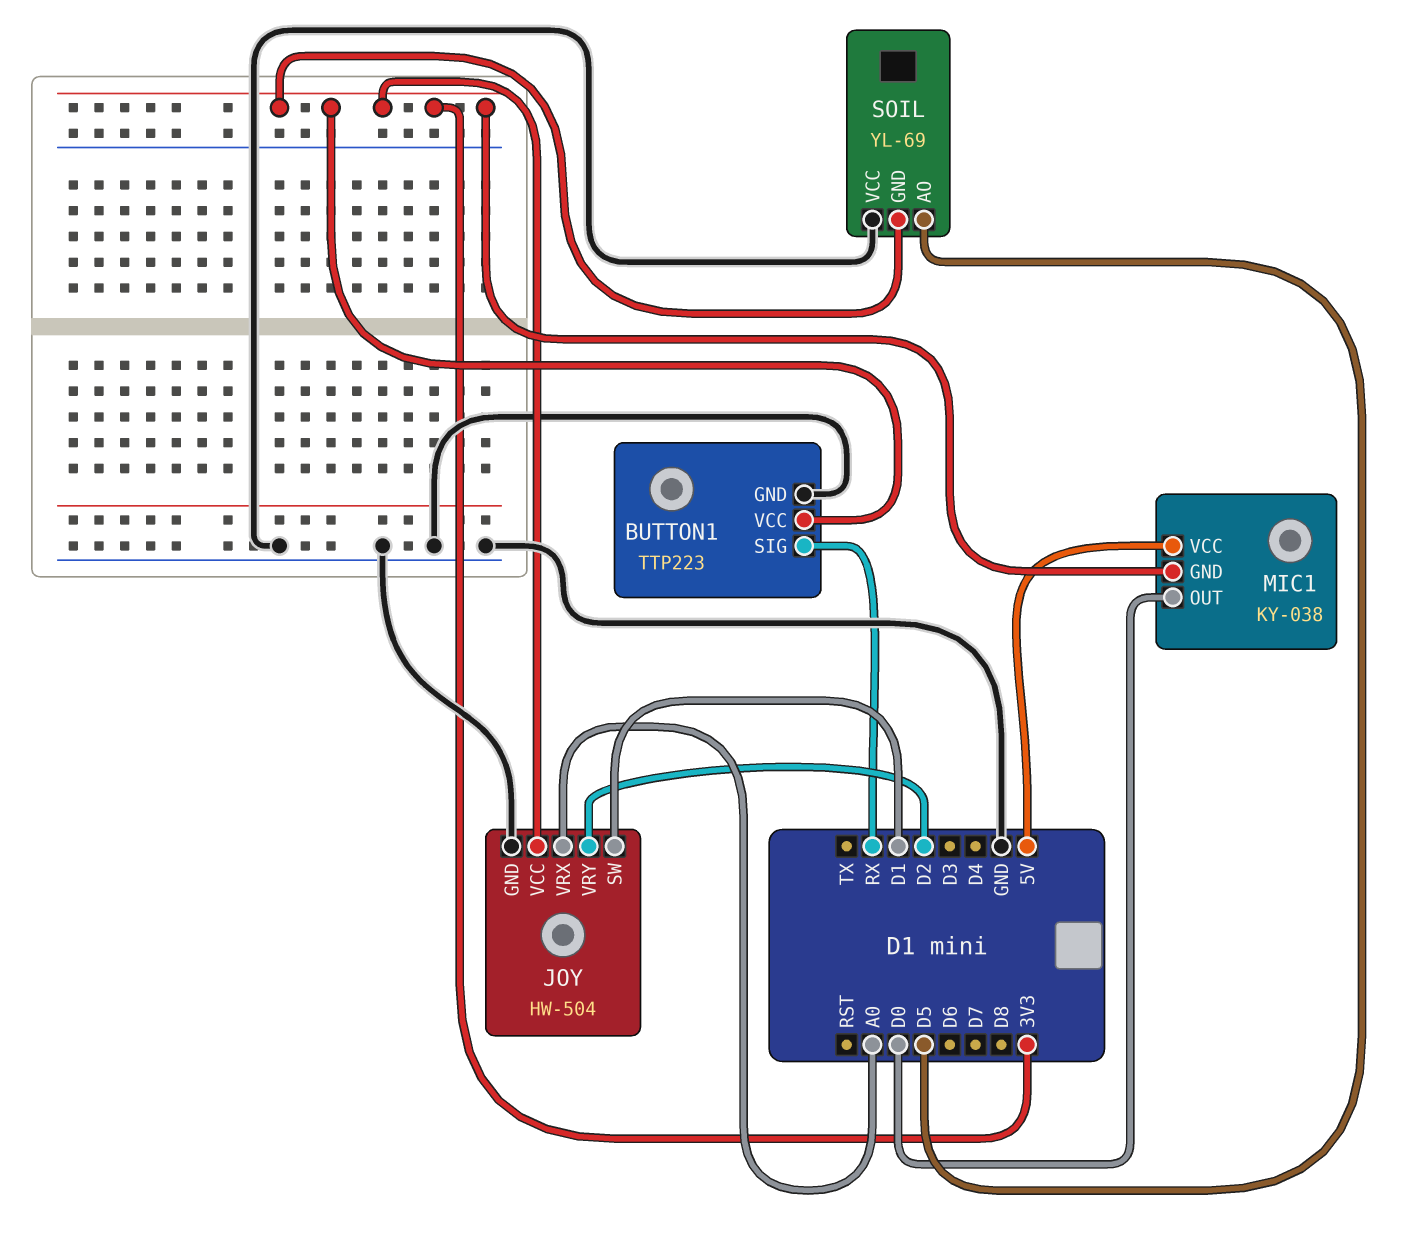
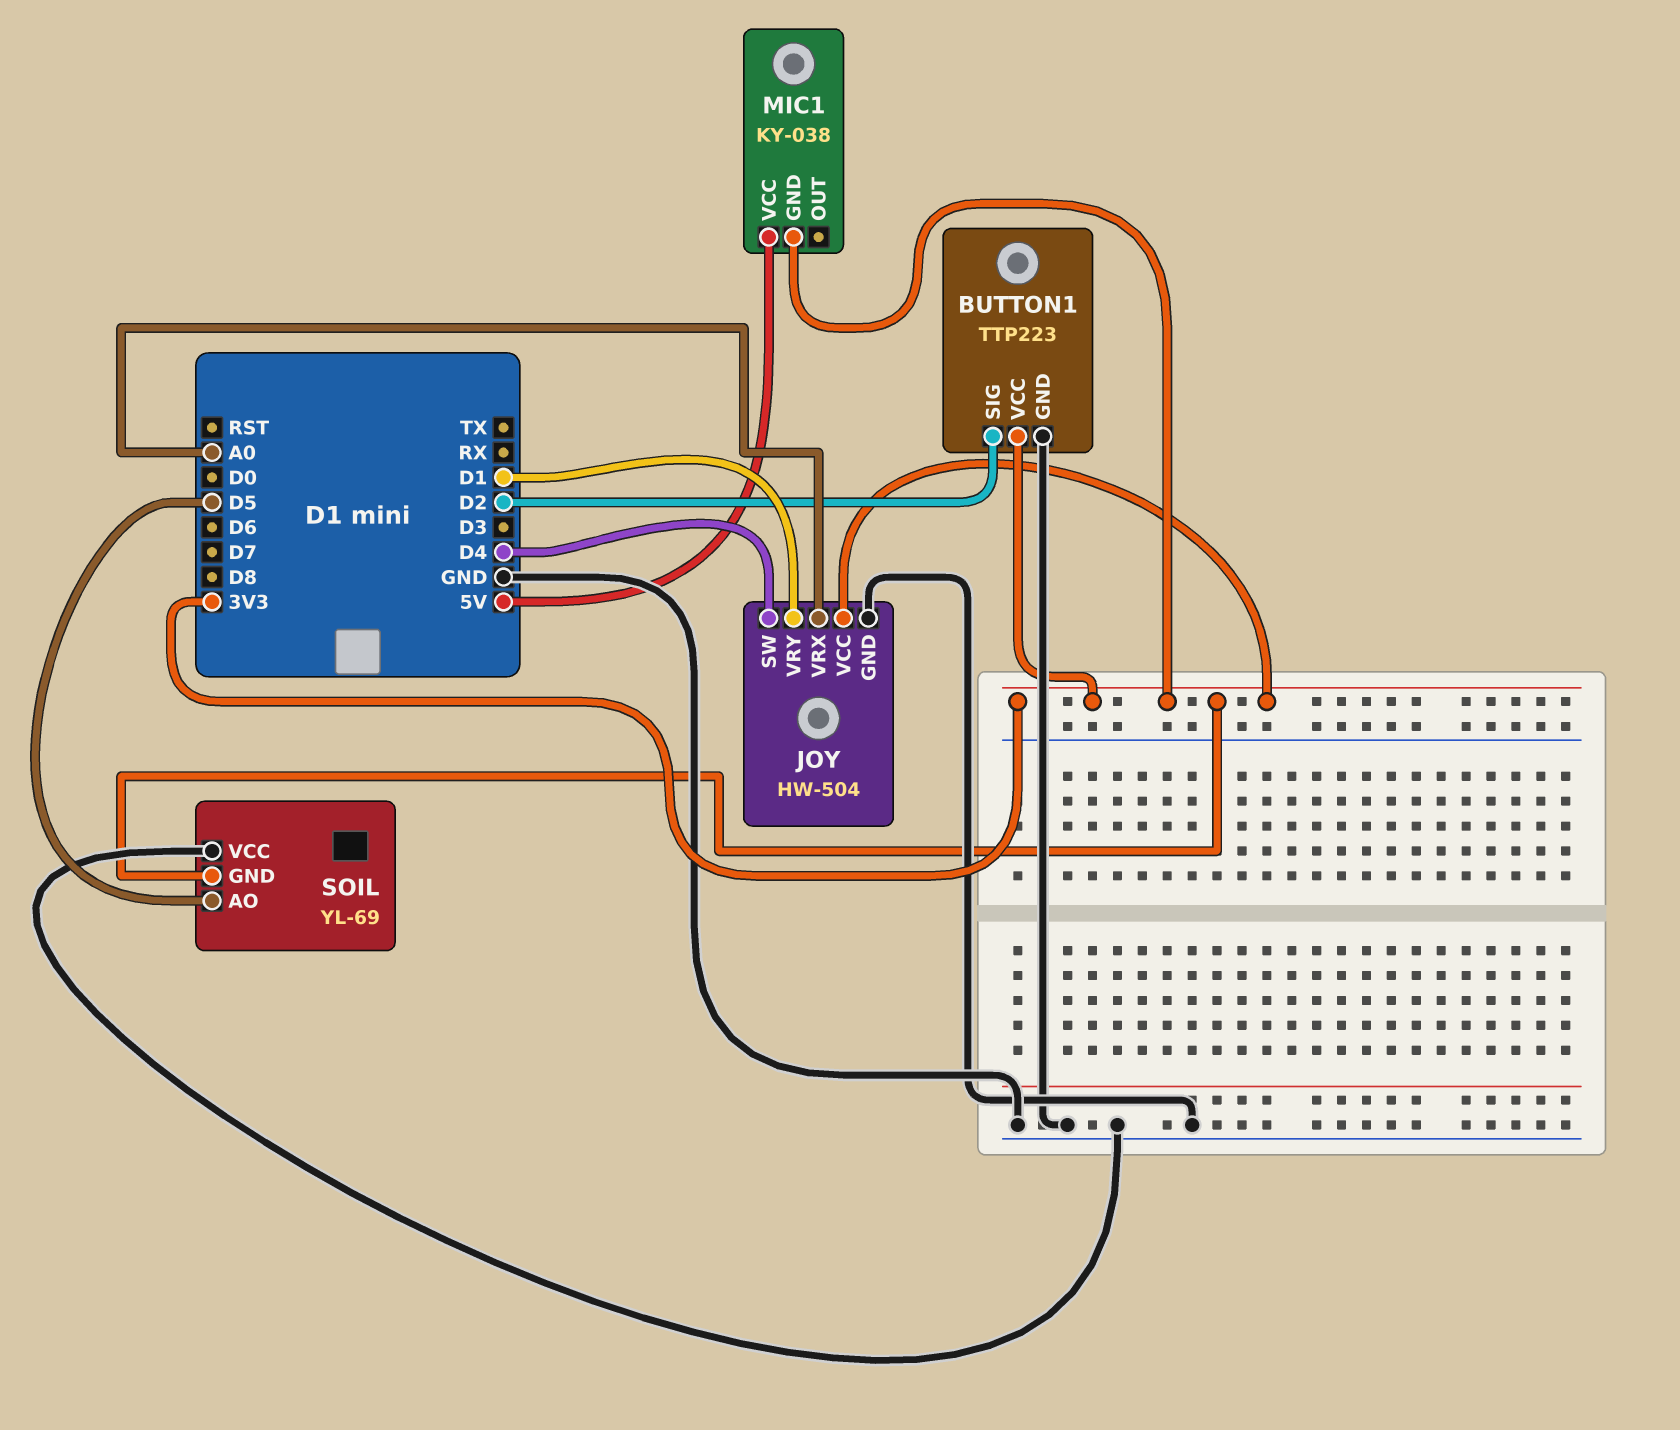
BUTTON1 pin SIG: RX -> D2
JOY pin SW: D1 -> D4
JOY pin VRY: D2 -> D1
MIC1 pin OUT: D0 -> none

